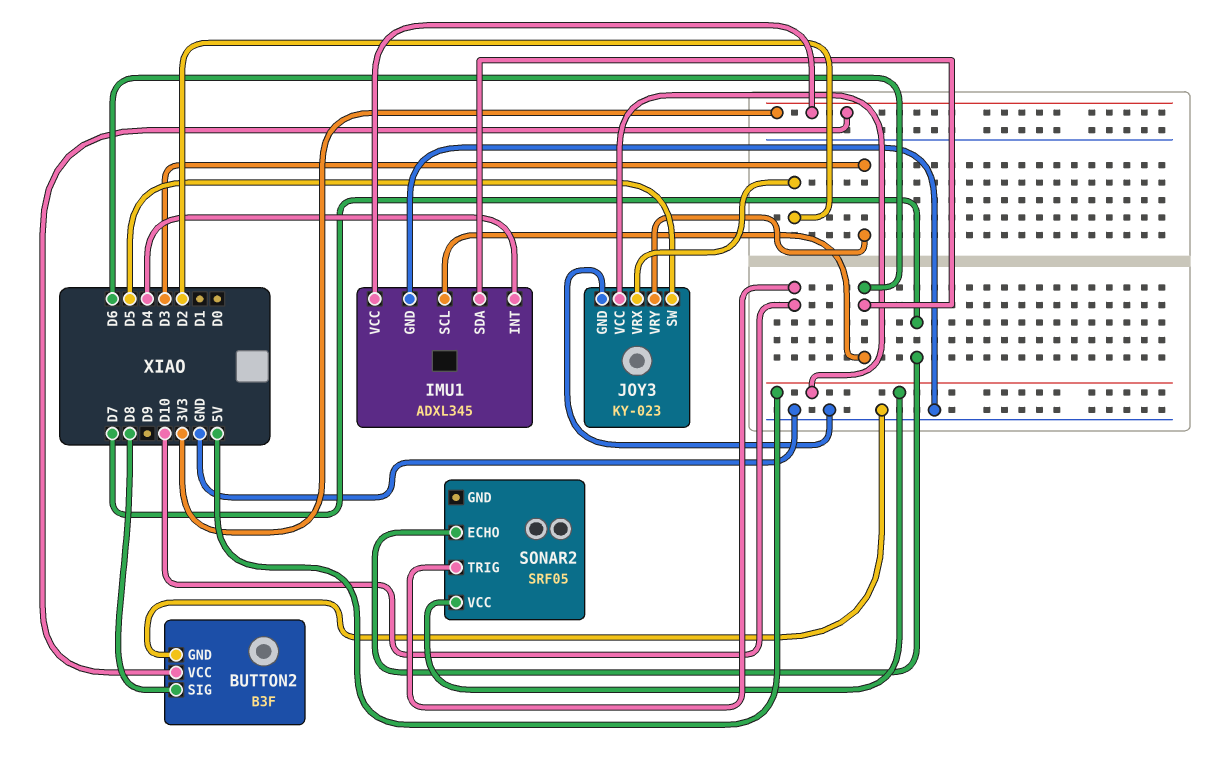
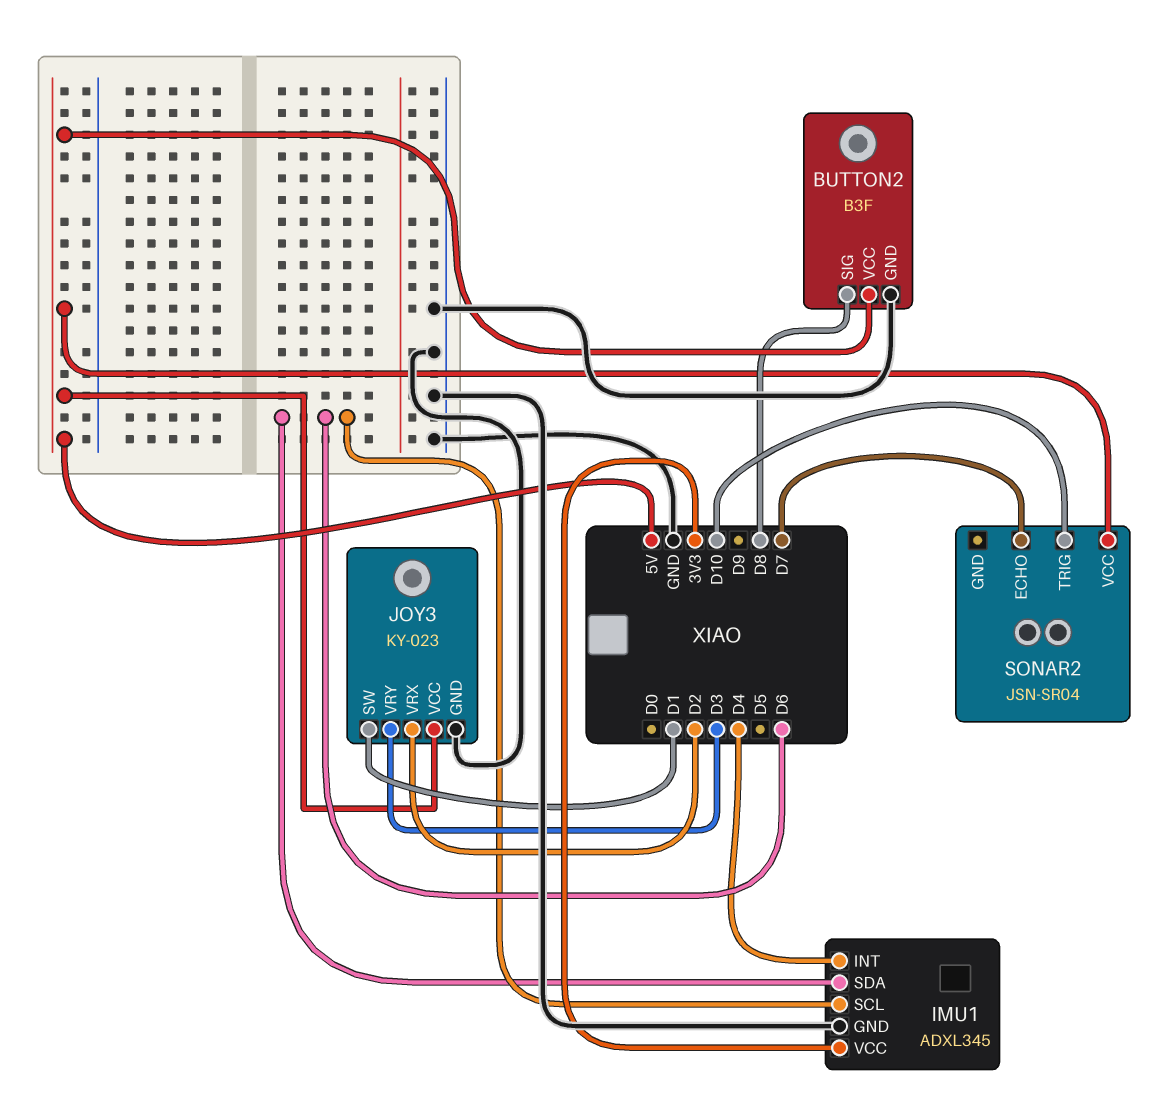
BUTTON2 pin VCC: 3V3 -> 5V
JOY3 pin SW: D5 -> D1
SONAR2: SRF05 -> JSN-SR04

